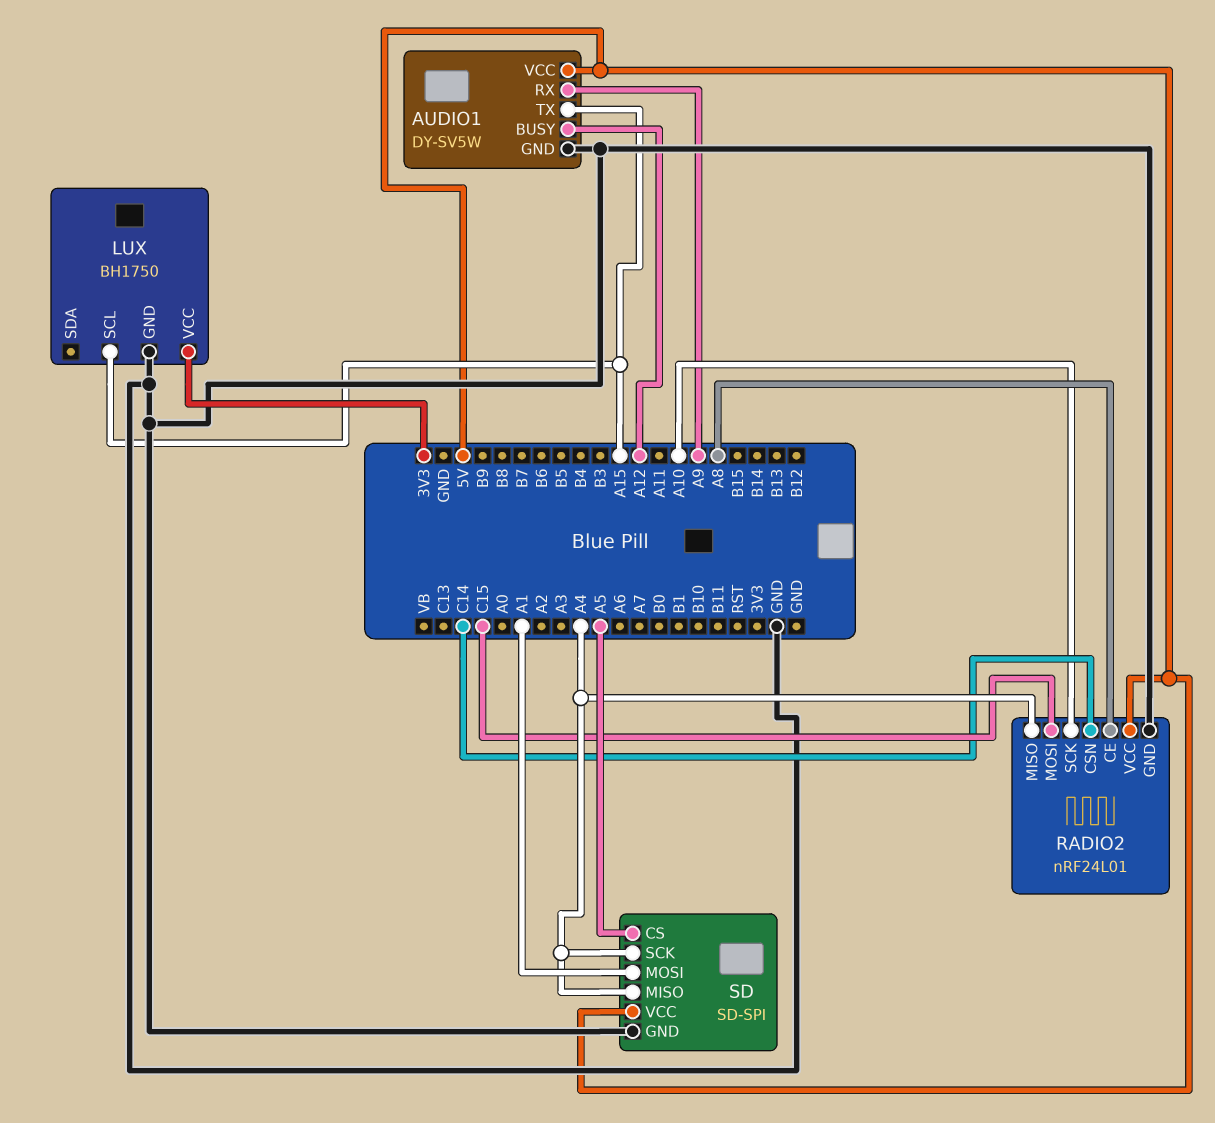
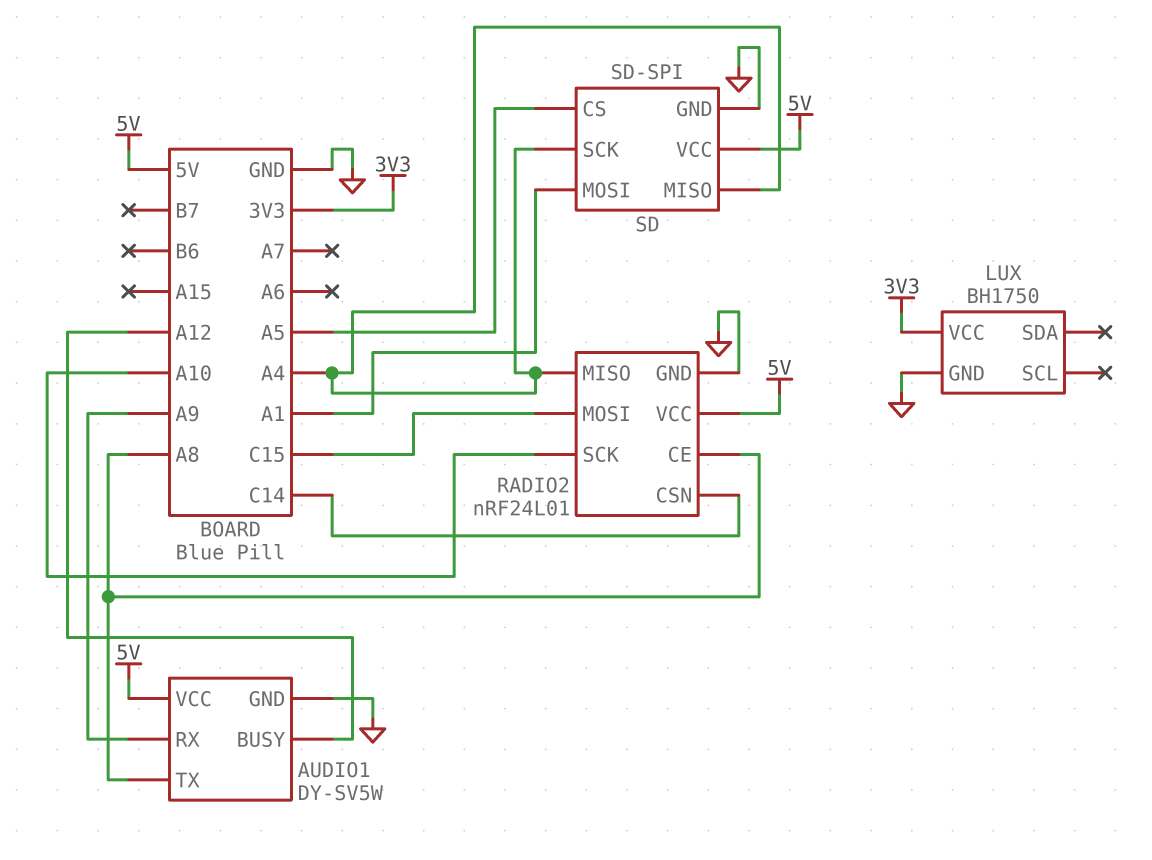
AUDIO1 pin TX: A15 -> A8
LUX pin SCL: A15 -> none

